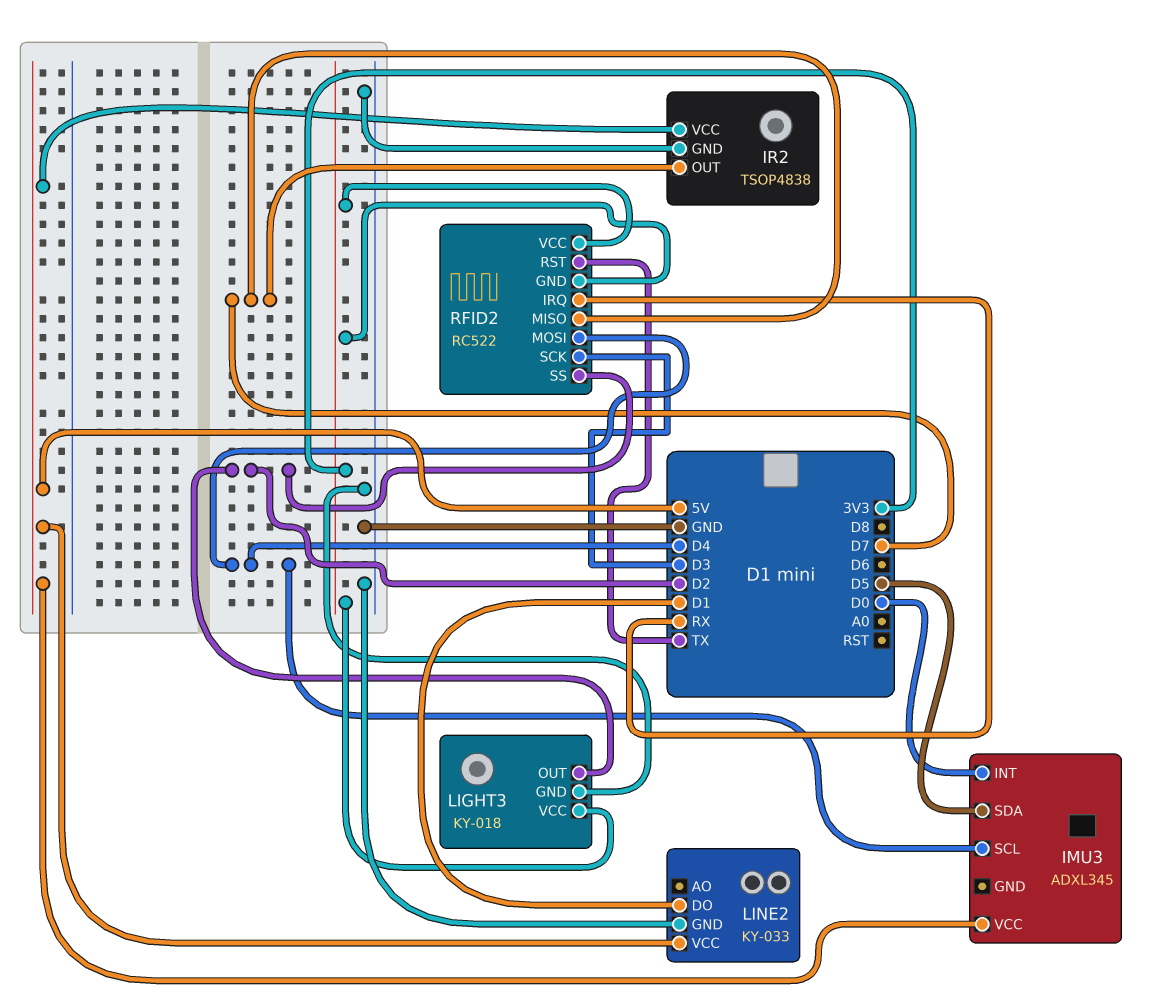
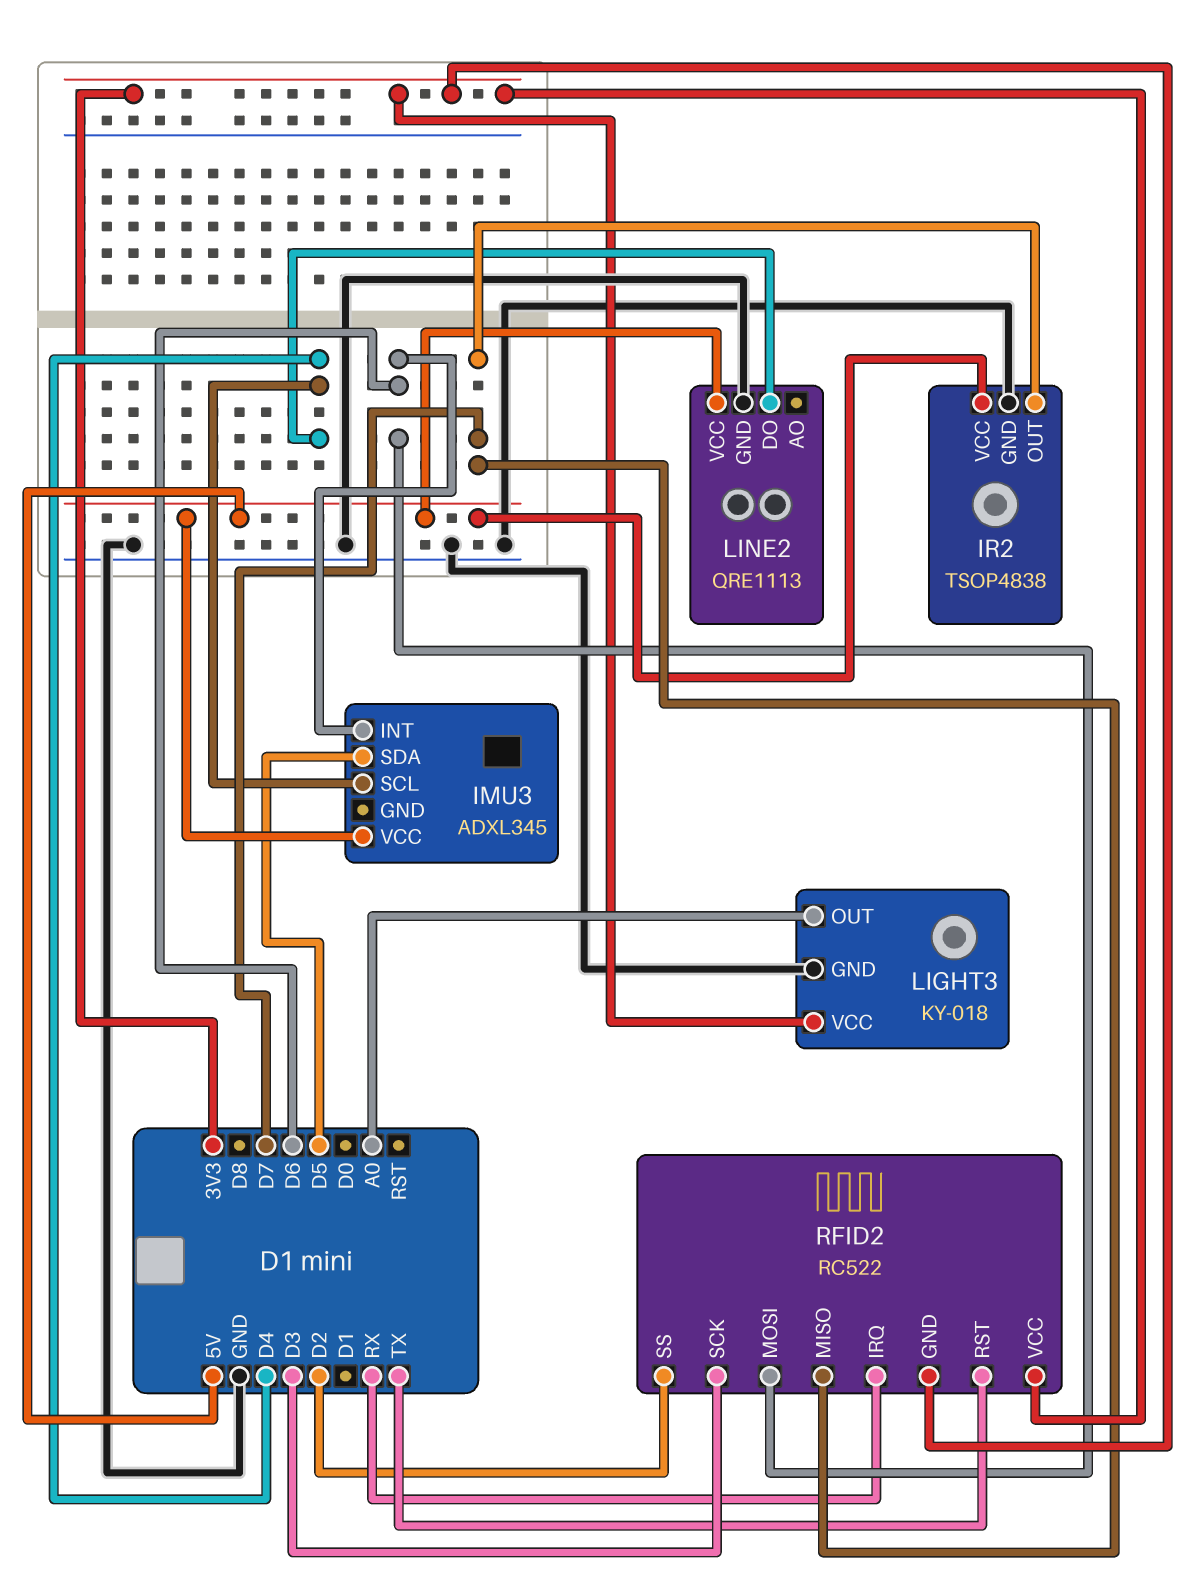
IMU3 pin INT: D0 -> D6
LIGHT3 pin OUT: D2 -> A0
LINE2: KY-033 -> QRE1113
LINE2 pin DO: D1 -> D4
RFID2 pin MOSI: D4 -> D6

